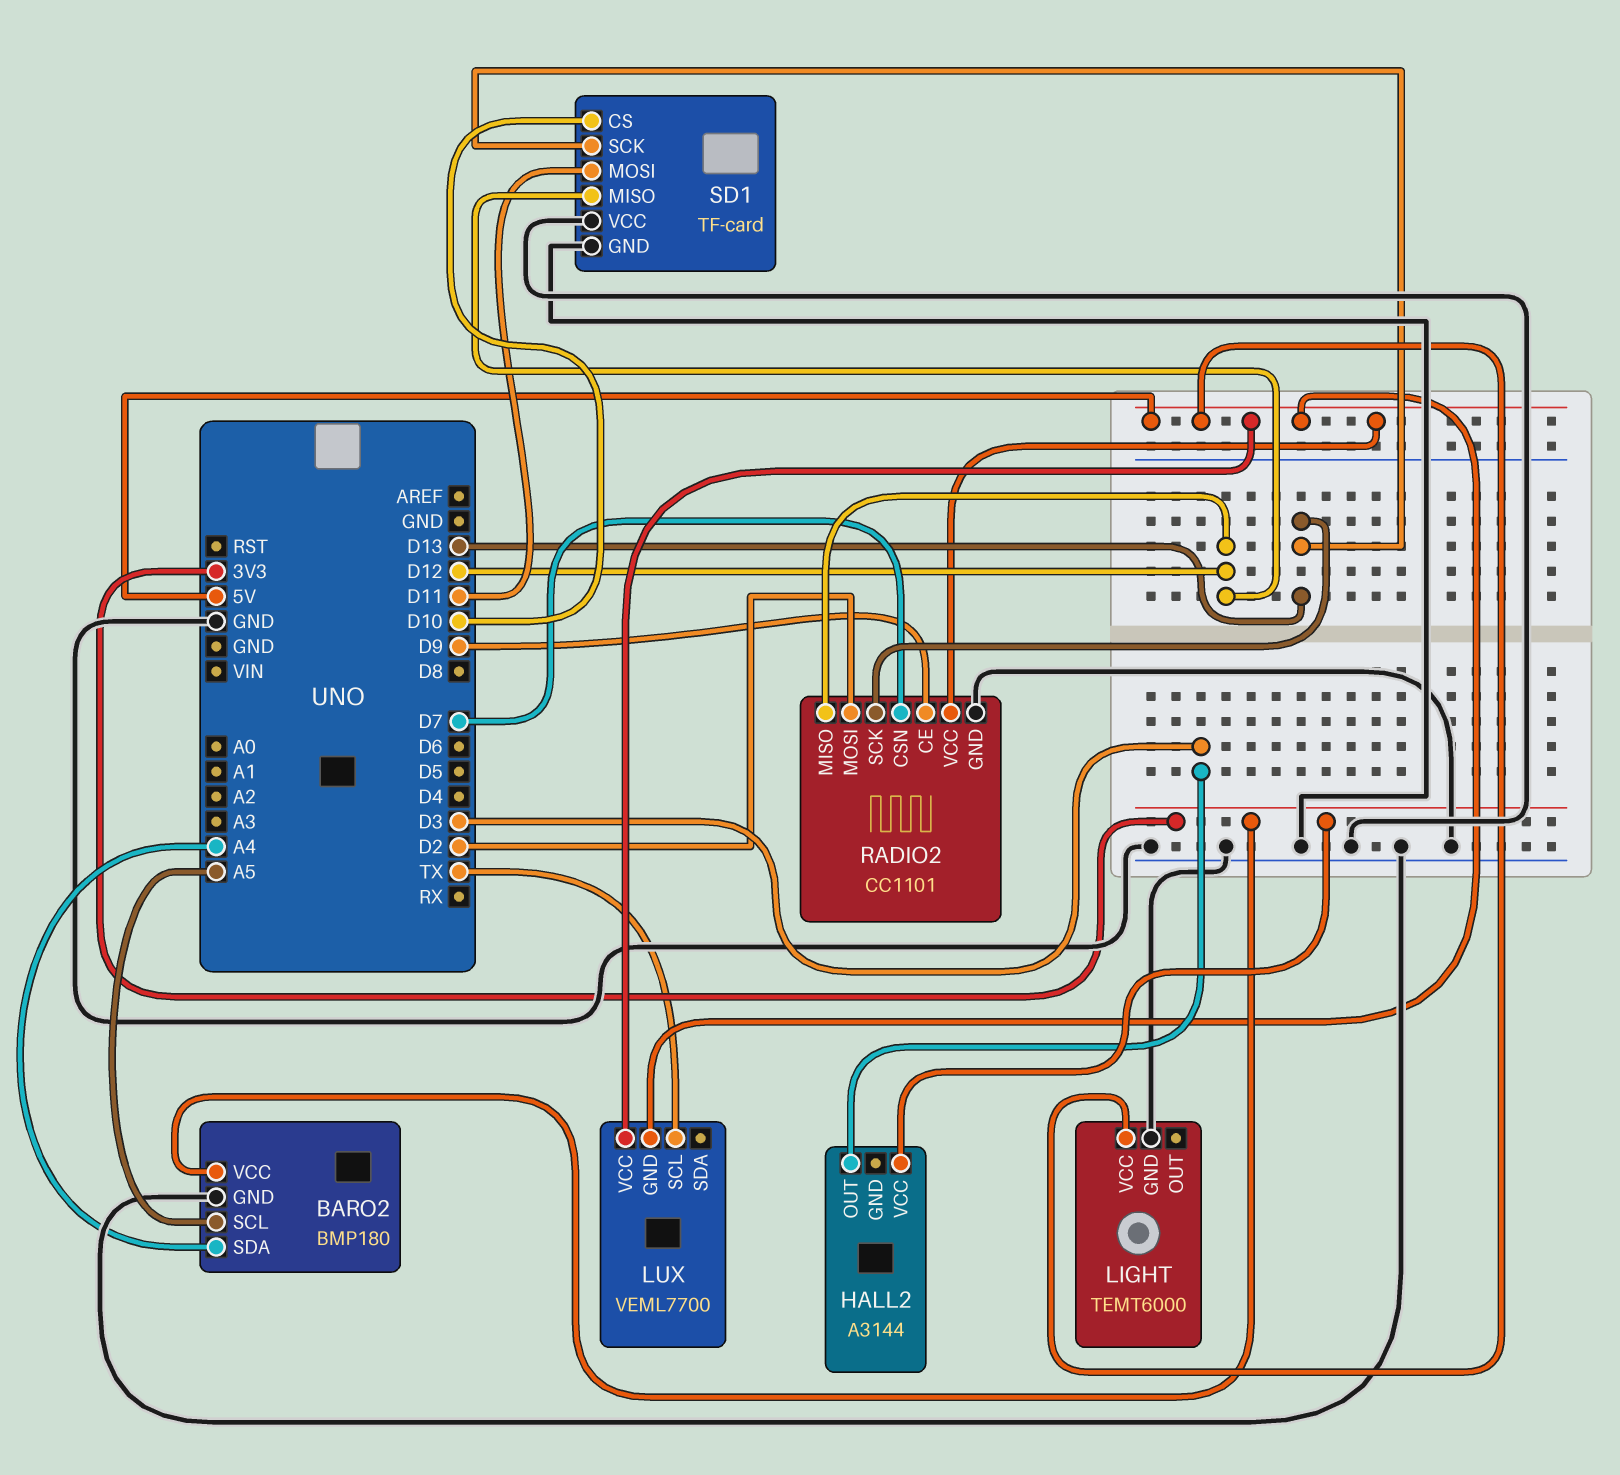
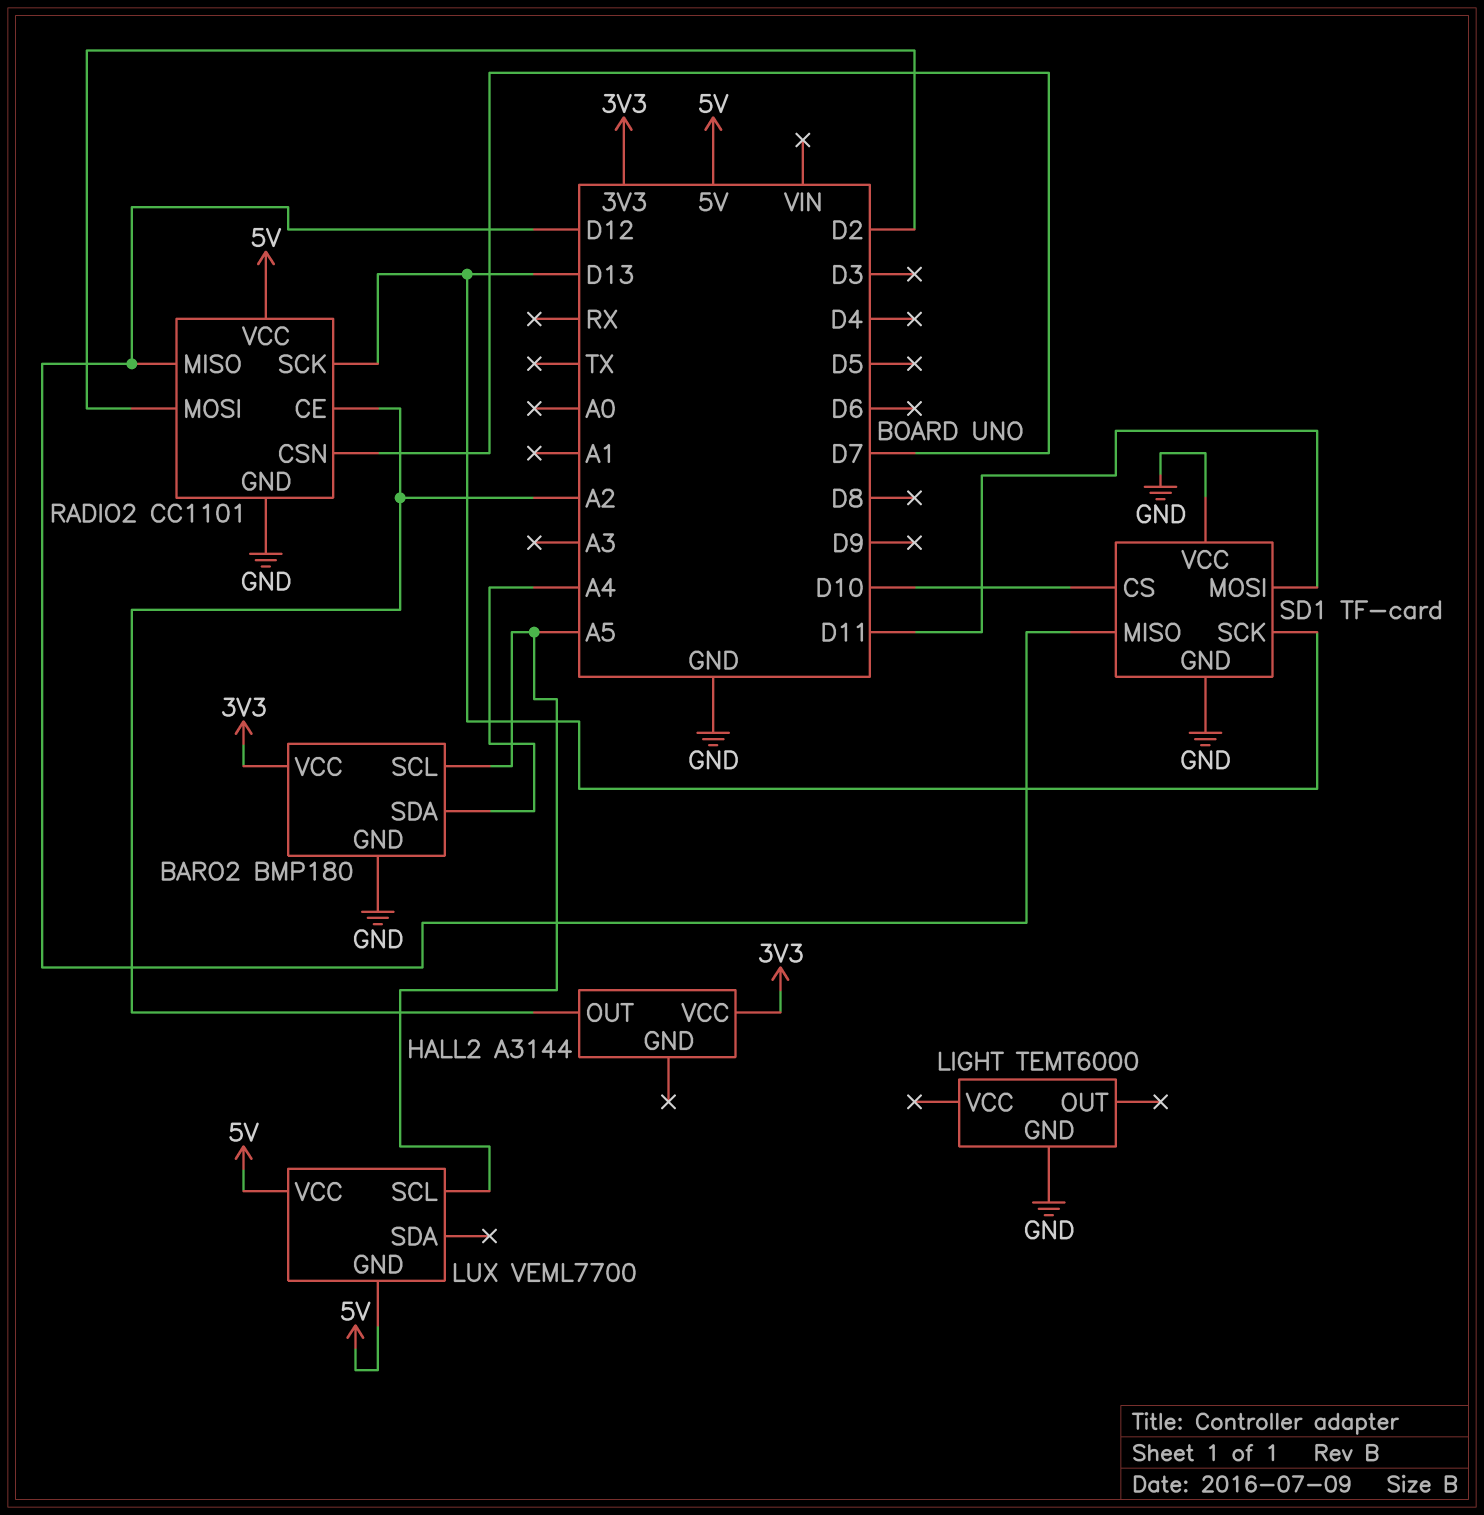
HALL2 pin OUT: D3 -> A2
LIGHT pin VCC: 5V -> none
LUX pin SCL: TX -> A5
RADIO2 pin CE: D9 -> A2

